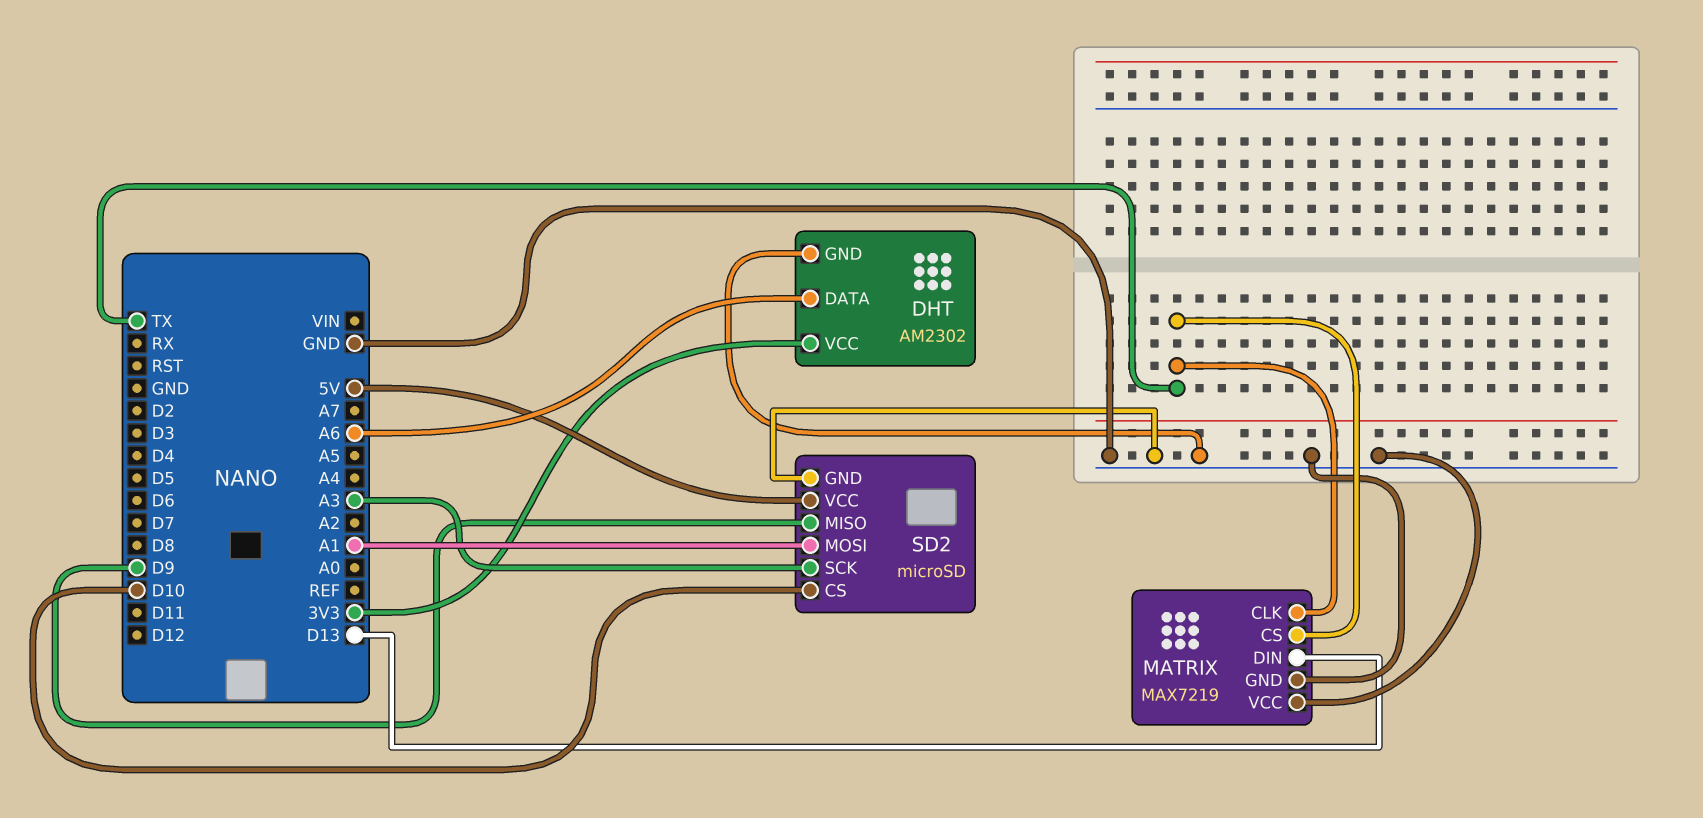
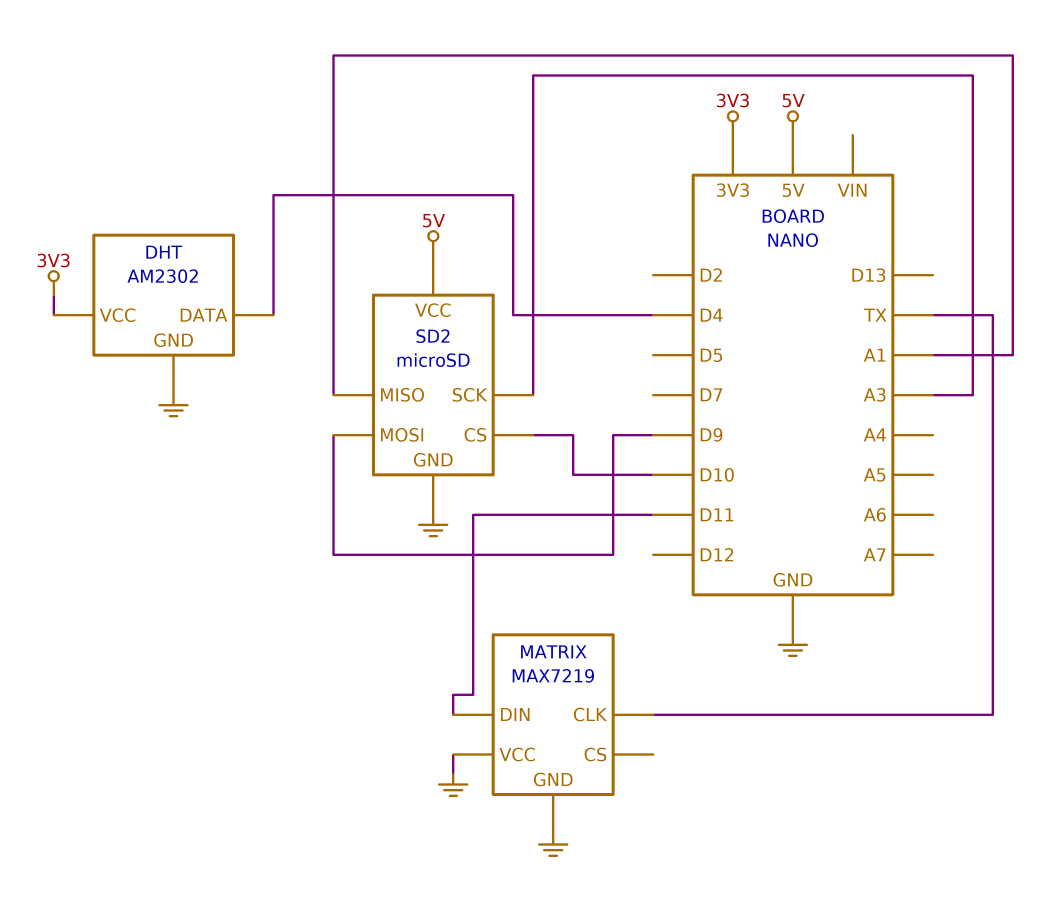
DHT pin DATA: A6 -> D4
MATRIX pin CS: TX -> none
MATRIX pin DIN: D13 -> D11
SD2 pin MISO: D9 -> A1
SD2 pin MOSI: A1 -> D9

